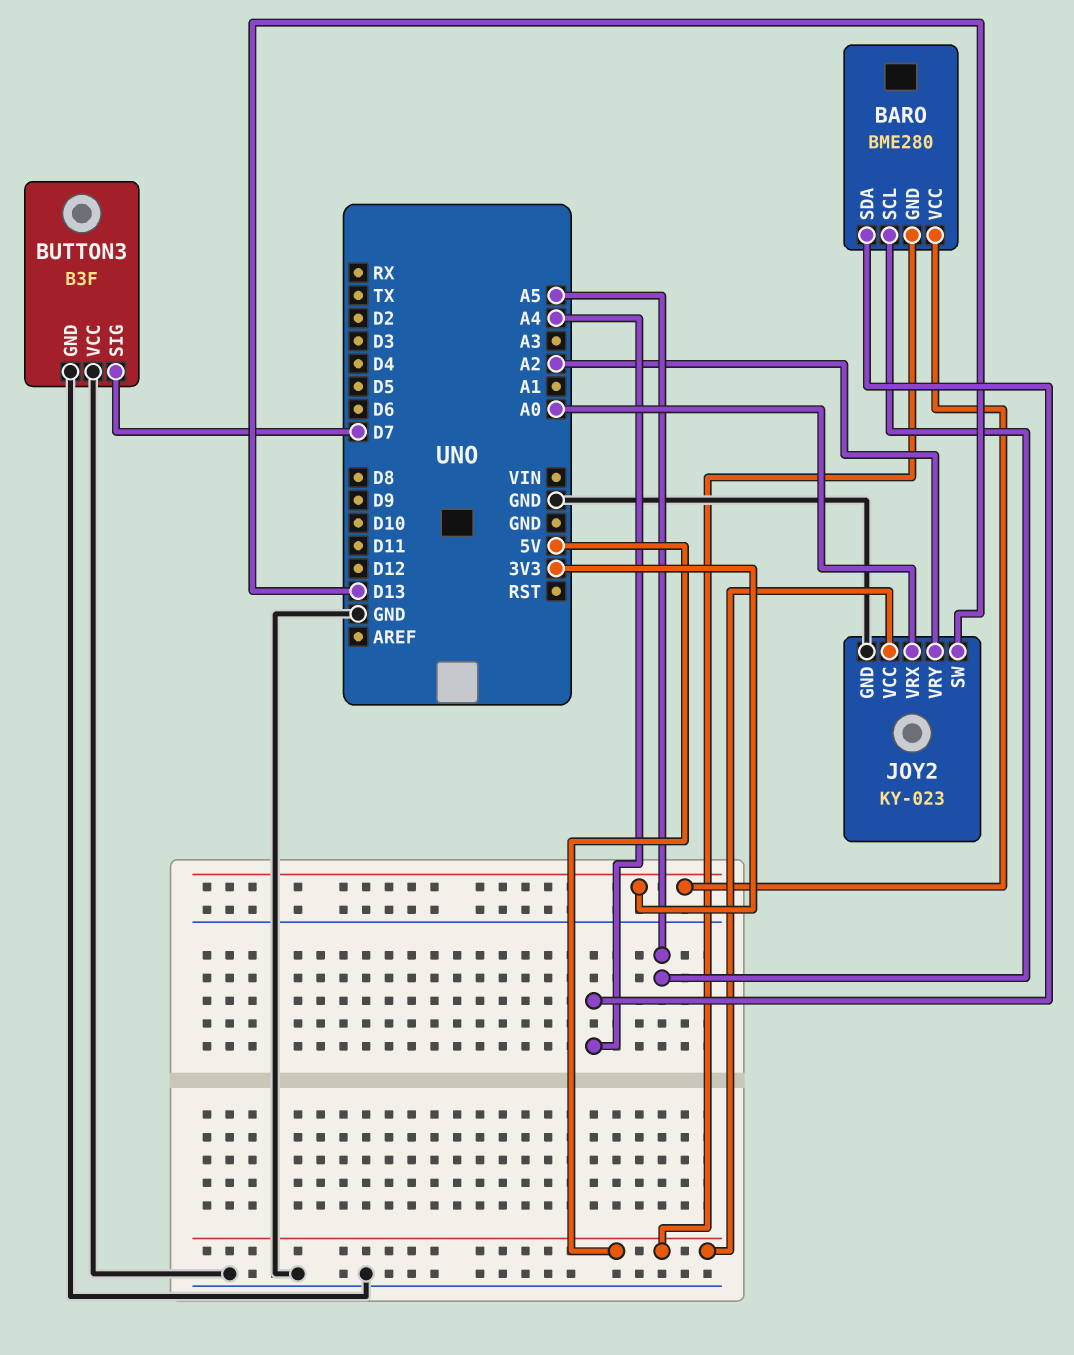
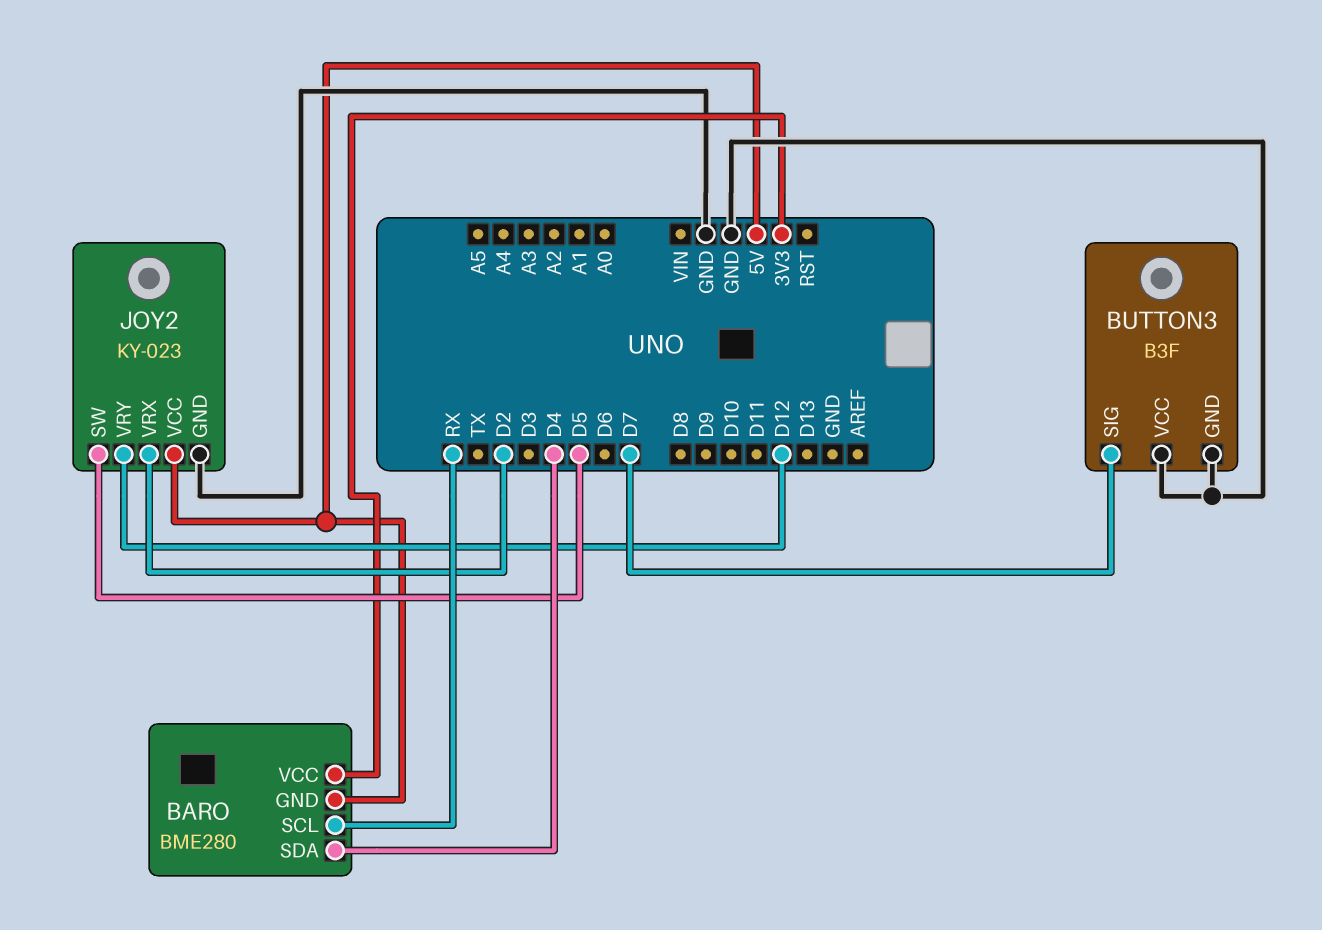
BARO pin SCL: A5 -> RX
BARO pin SDA: A4 -> D4
JOY2 pin SW: D13 -> D5
JOY2 pin VRX: A0 -> D2
JOY2 pin VRY: A2 -> D12

